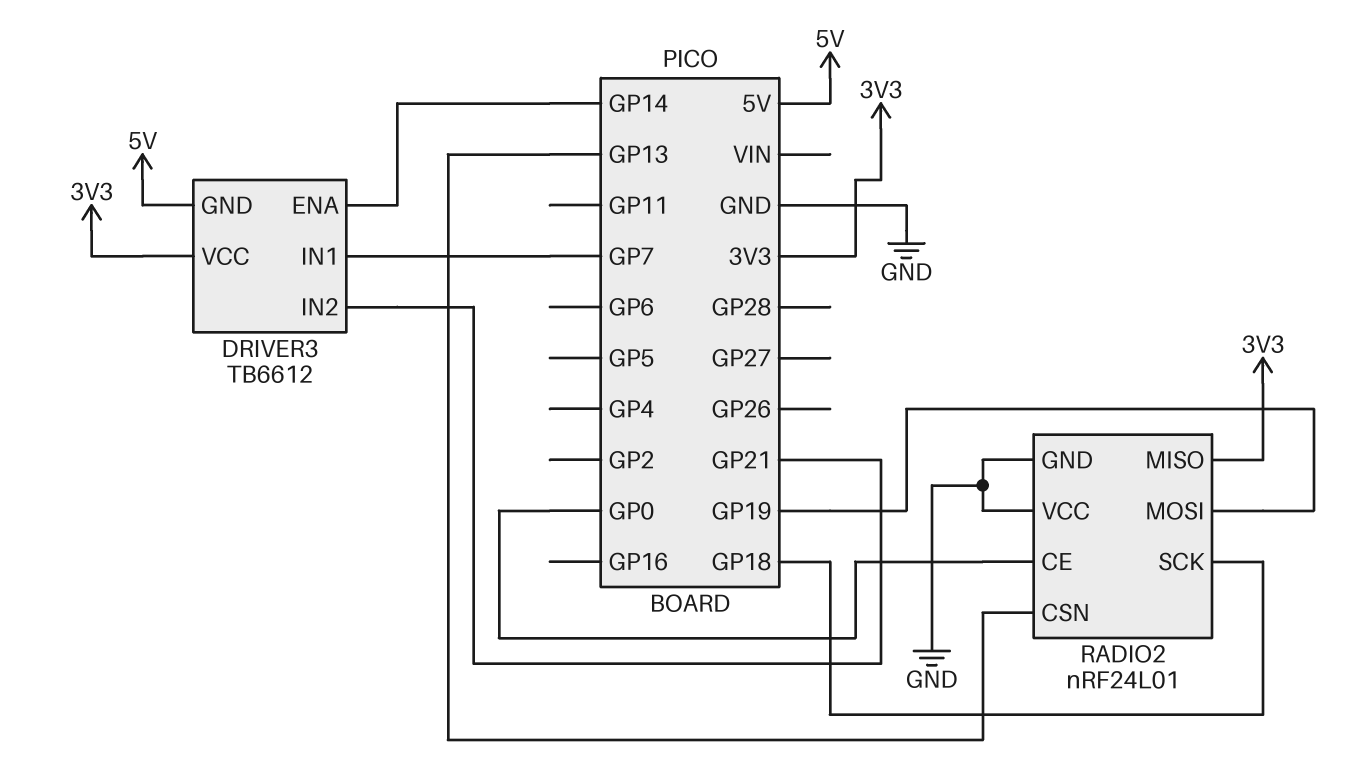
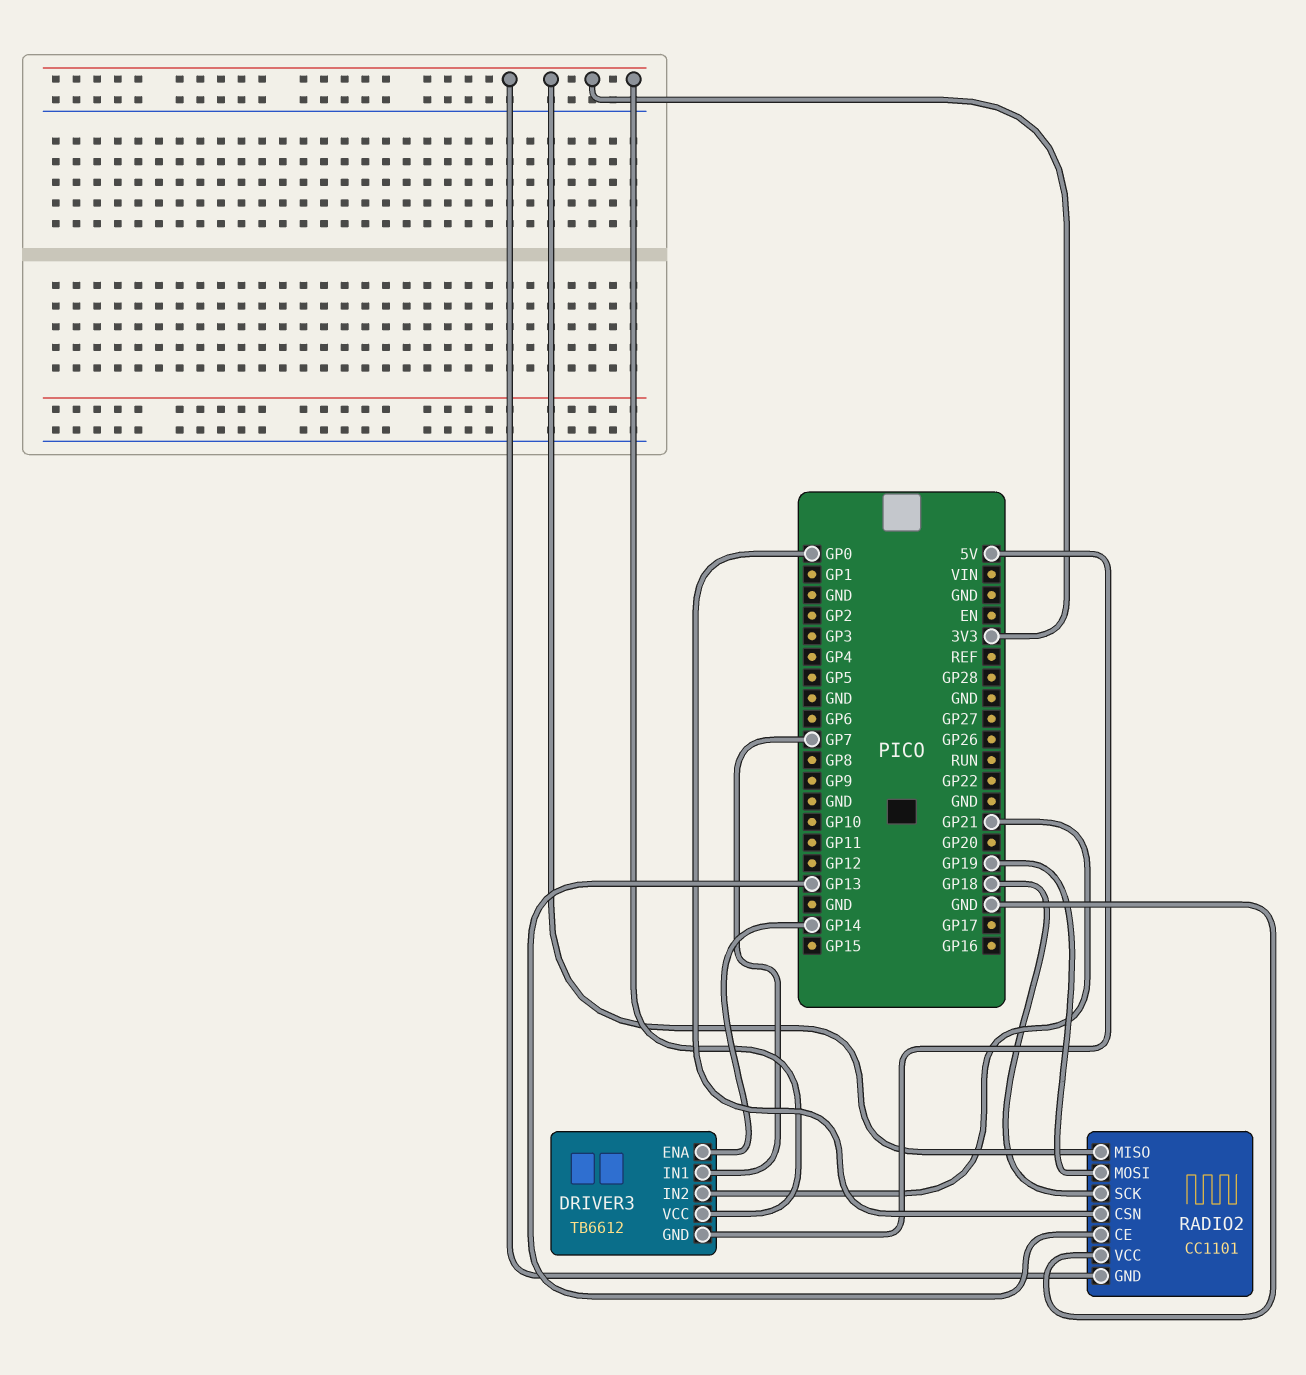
RADIO2: nRF24L01 -> CC1101
RADIO2 pin CE: GP0 -> GP13
RADIO2 pin CSN: GP13 -> GP0
RADIO2 pin GND: GND -> 3V3

